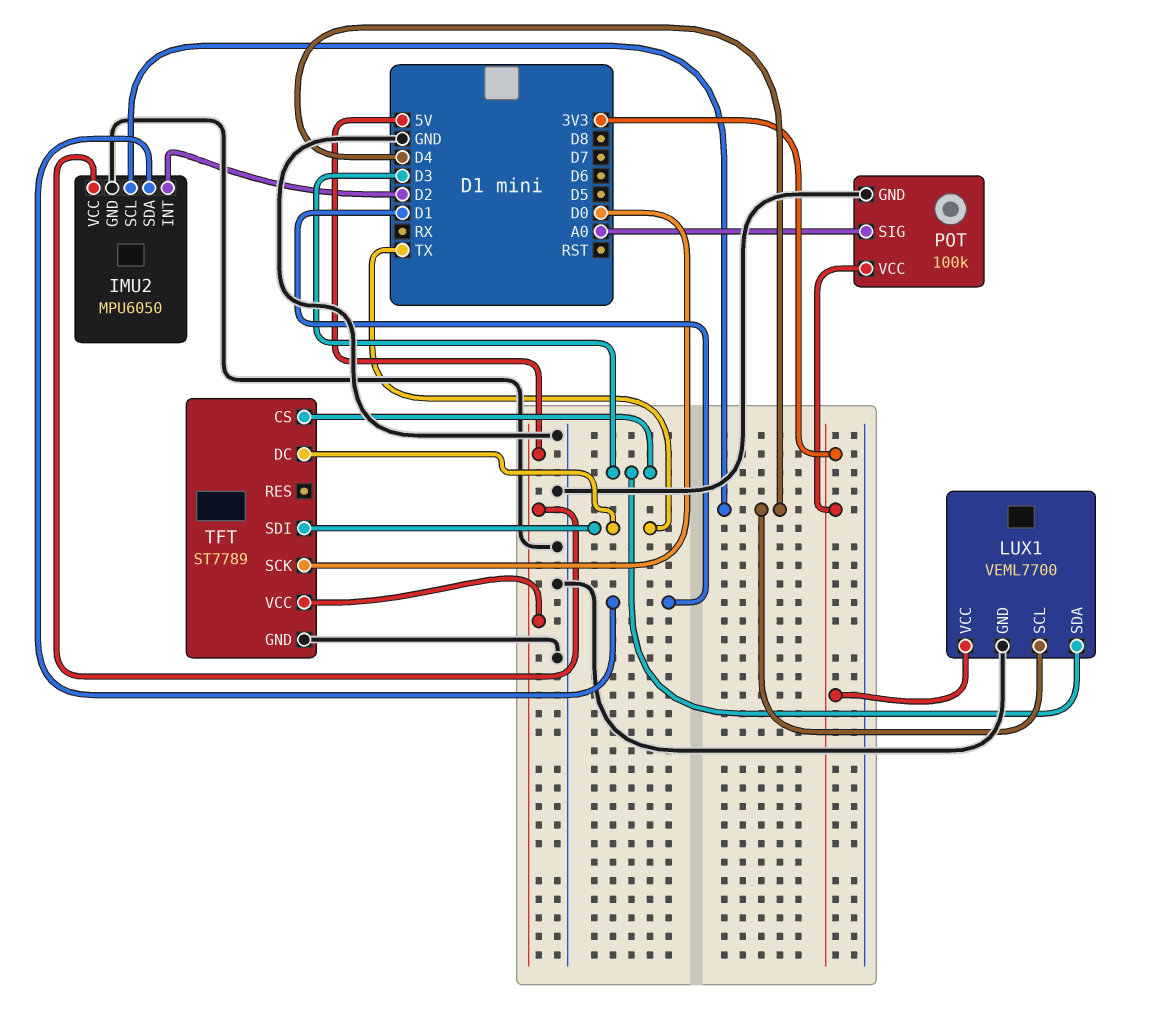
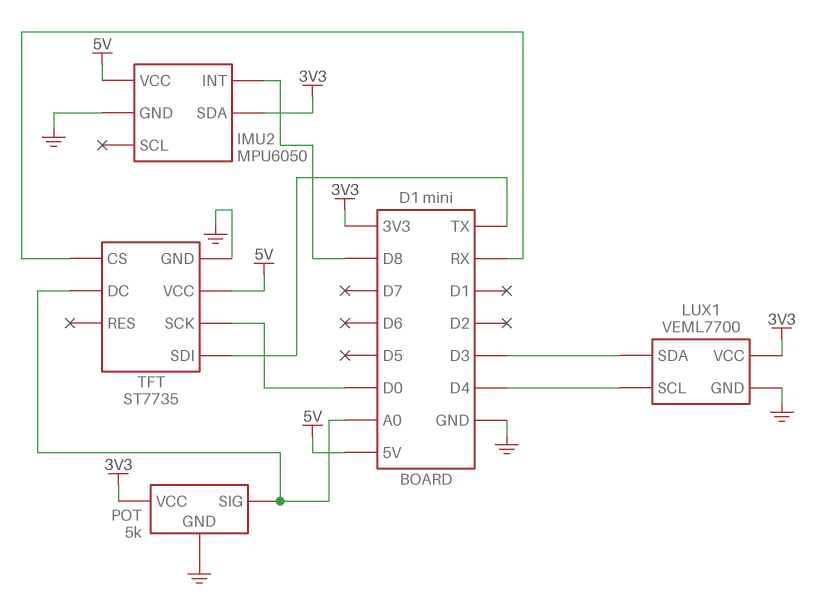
IMU2 pin INT: D2 -> D8
IMU2 pin SCL: D4 -> none
IMU2 pin SDA: D1 -> 3V3
POT: 100k -> 5k
TFT: ST7789 -> ST7735
TFT pin CS: D3 -> RX
TFT pin DC: TX -> A0

